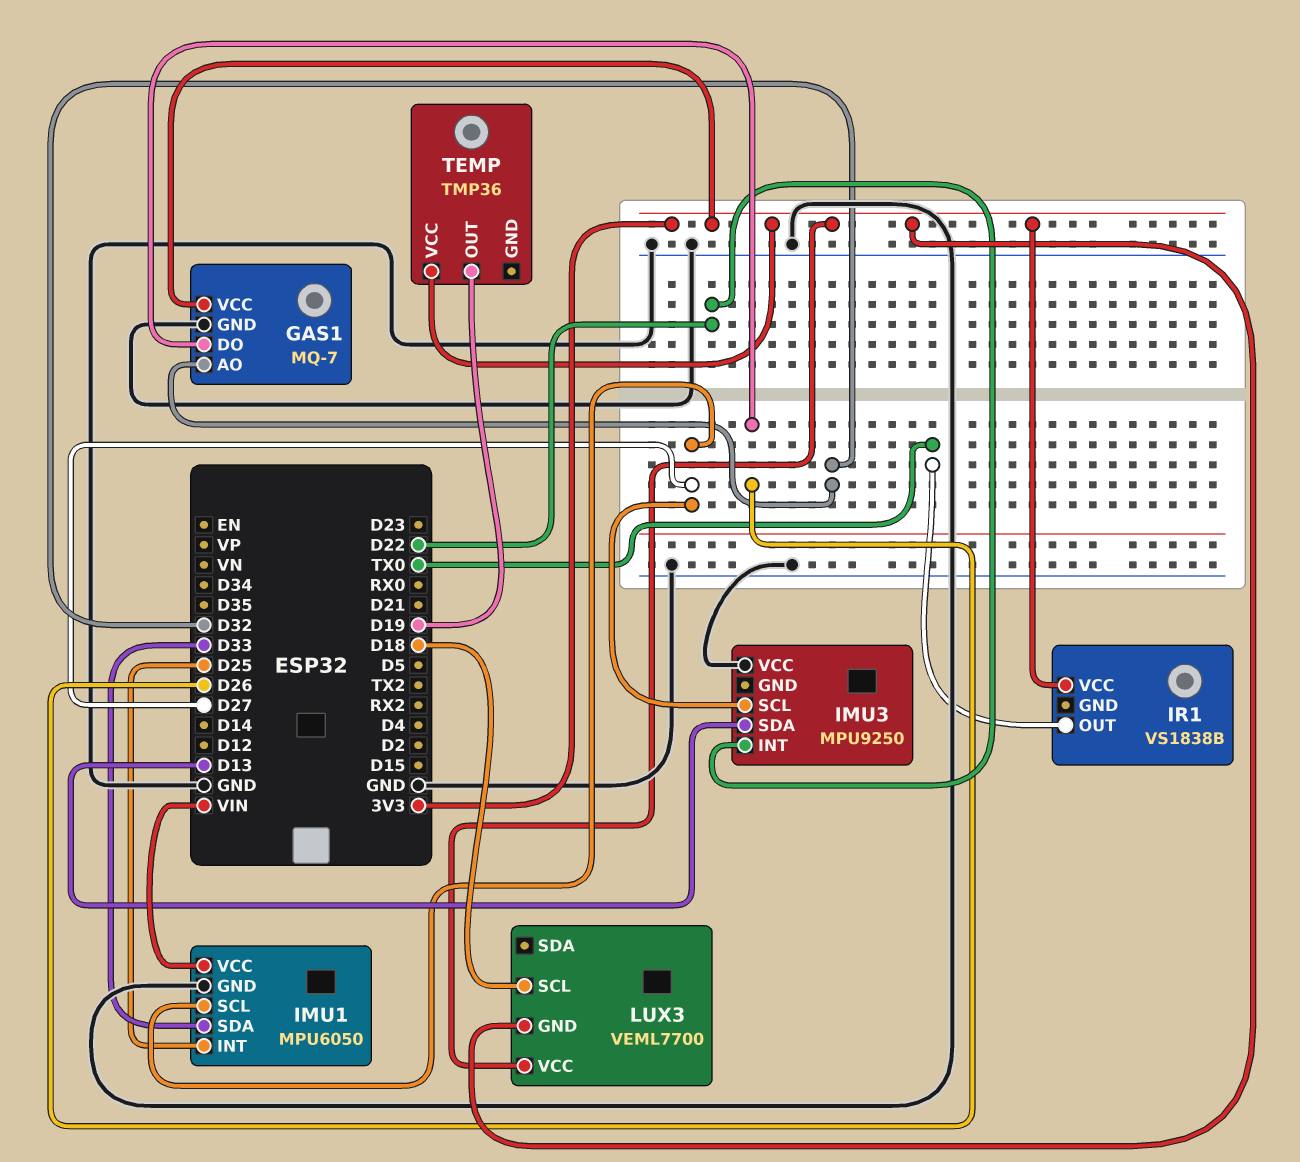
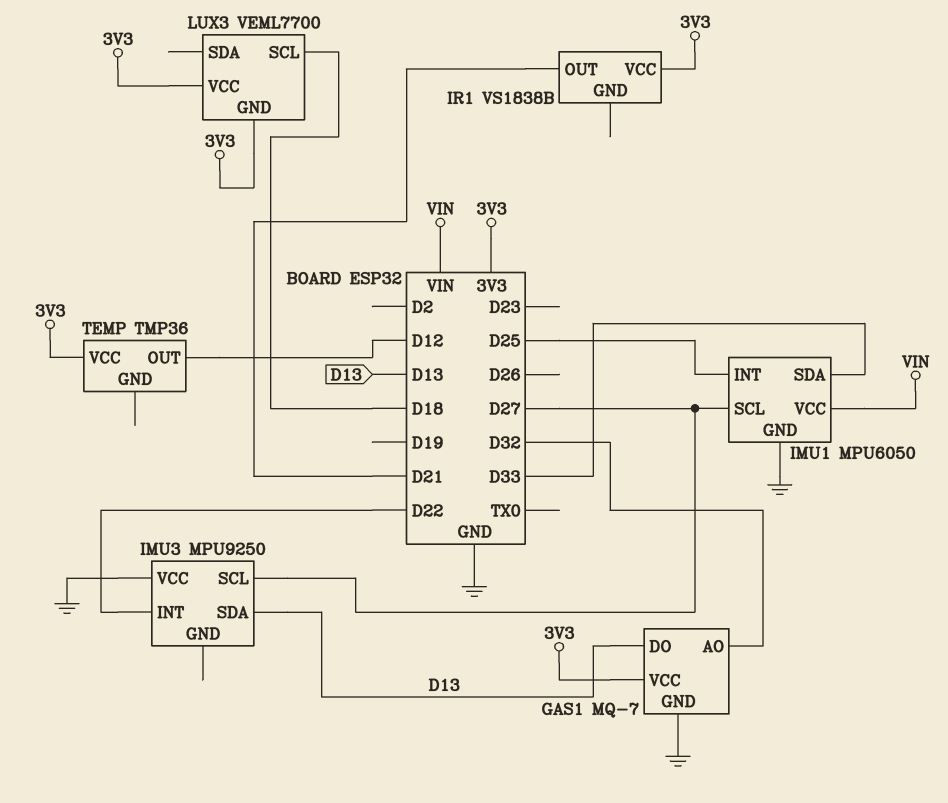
GAS1 pin DO: D26 -> D13
IR1 pin OUT: TX0 -> D21
TEMP pin OUT: D19 -> D12

